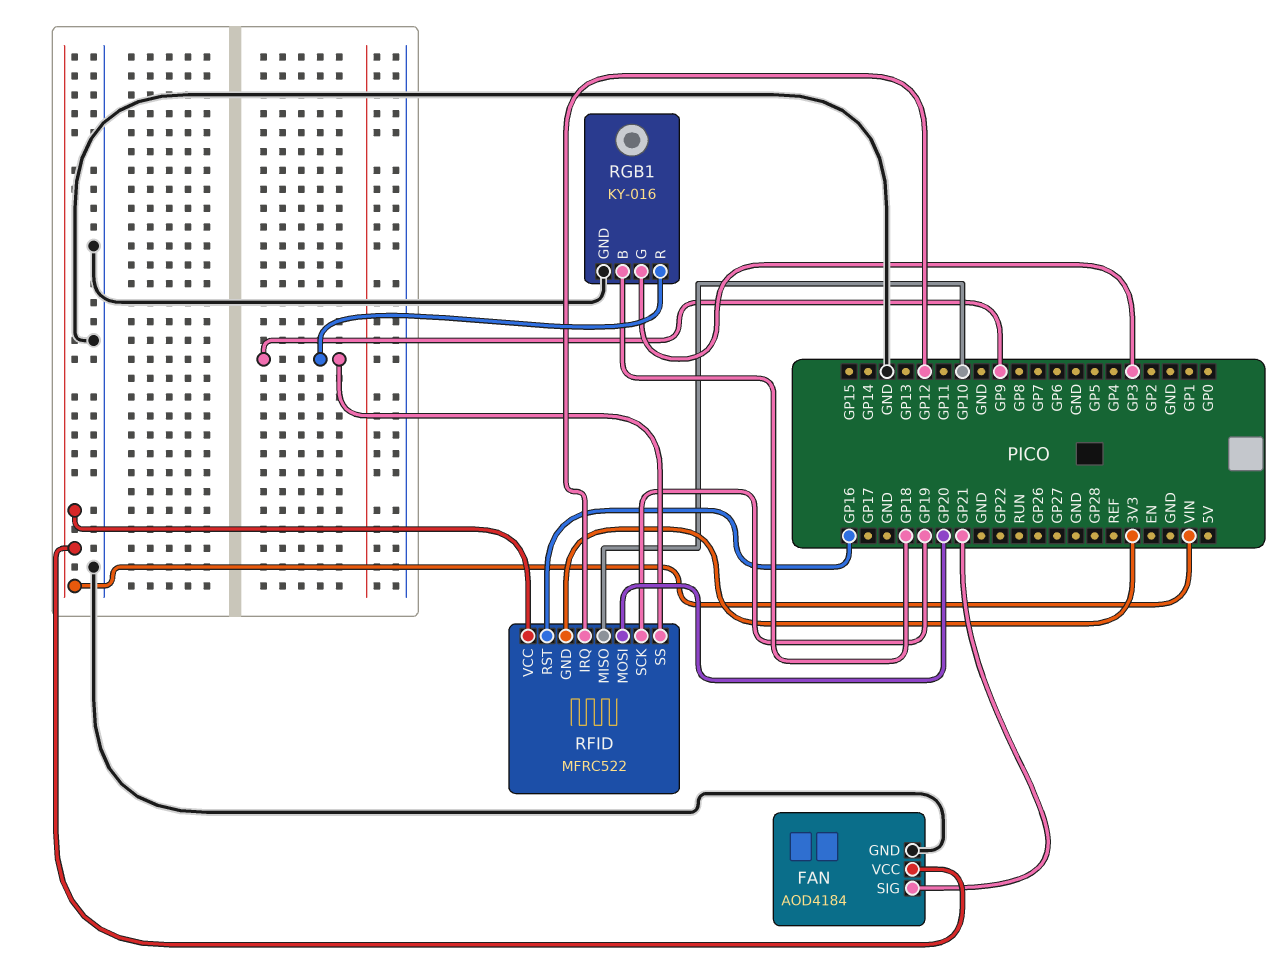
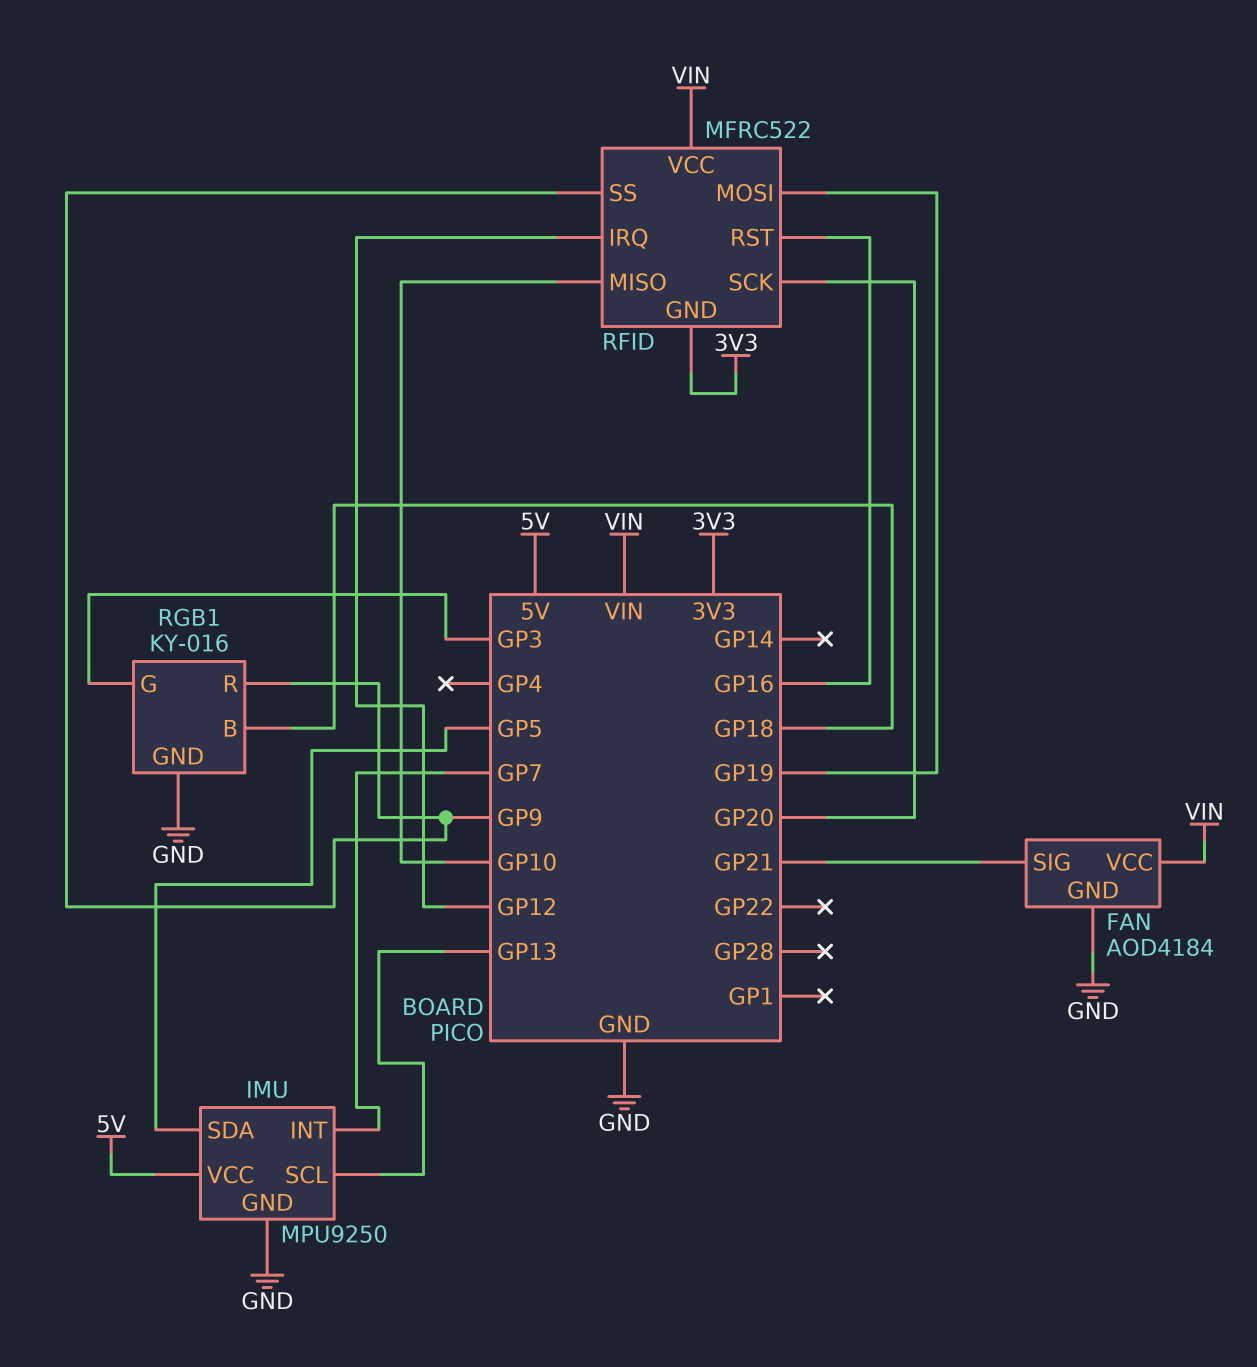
IMU: none -> MPU9250
IMU pin GND: none -> GND
IMU pin INT: none -> GP7
IMU pin SCL: none -> GP13
IMU pin SDA: none -> GP5
IMU pin VCC: none -> 5V
RFID pin MOSI: GP20 -> GP19
RFID pin SCK: GP19 -> GP20

